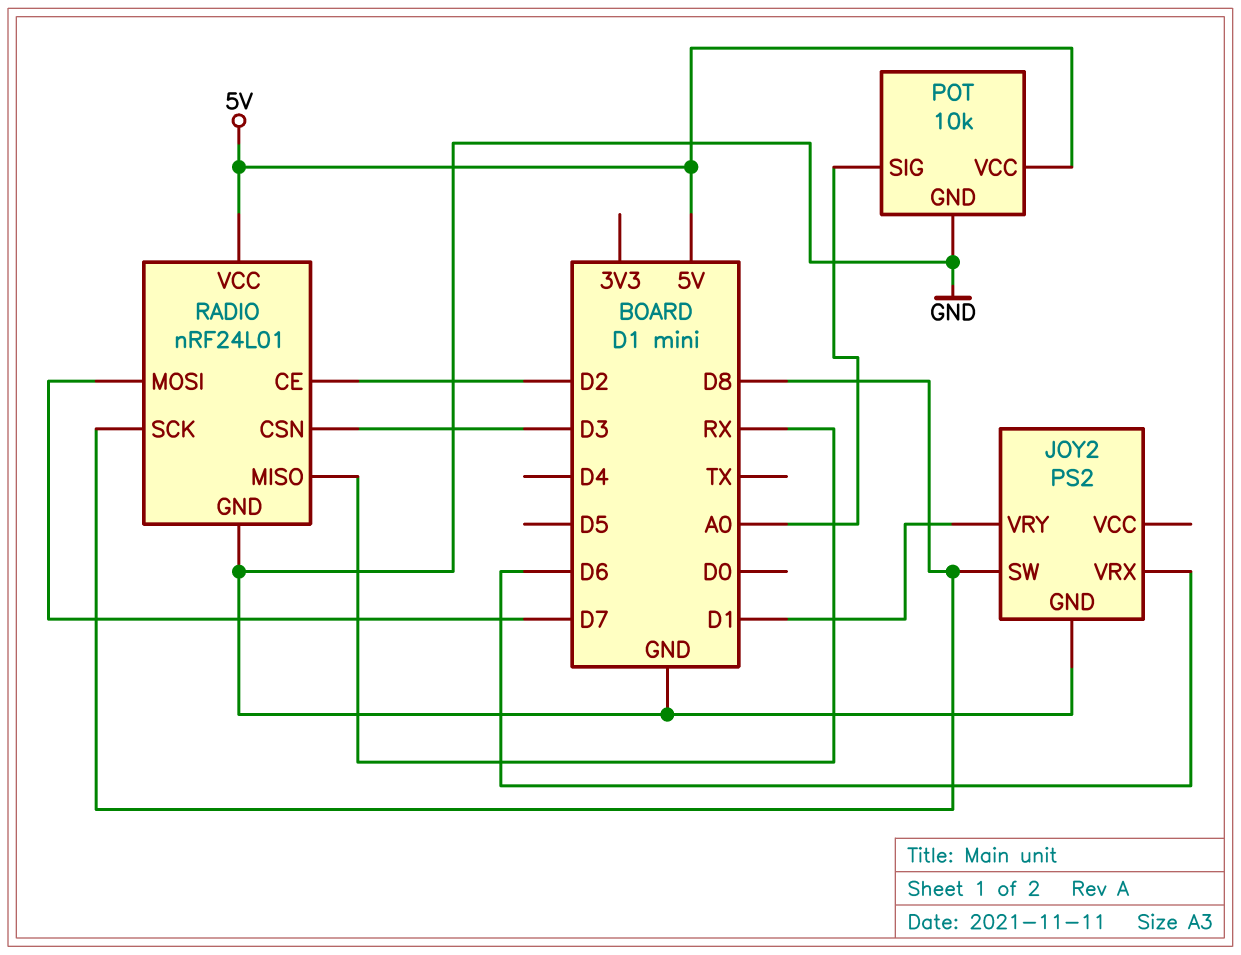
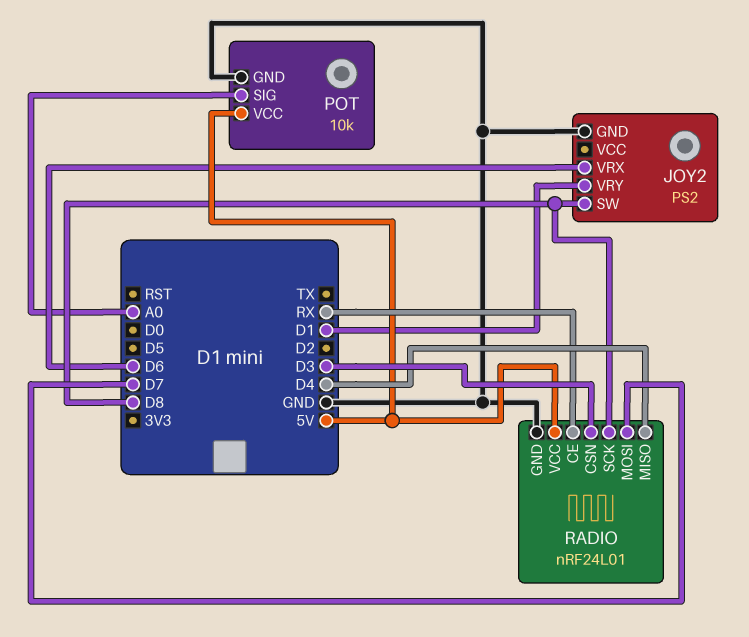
RADIO pin CE: D2 -> RX
RADIO pin MISO: RX -> D4

